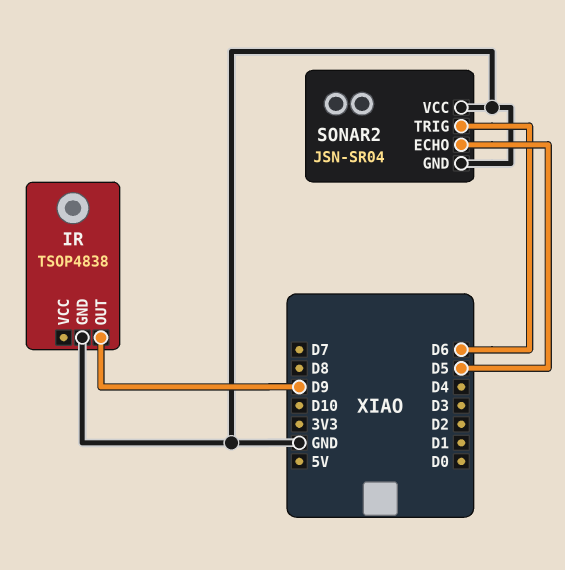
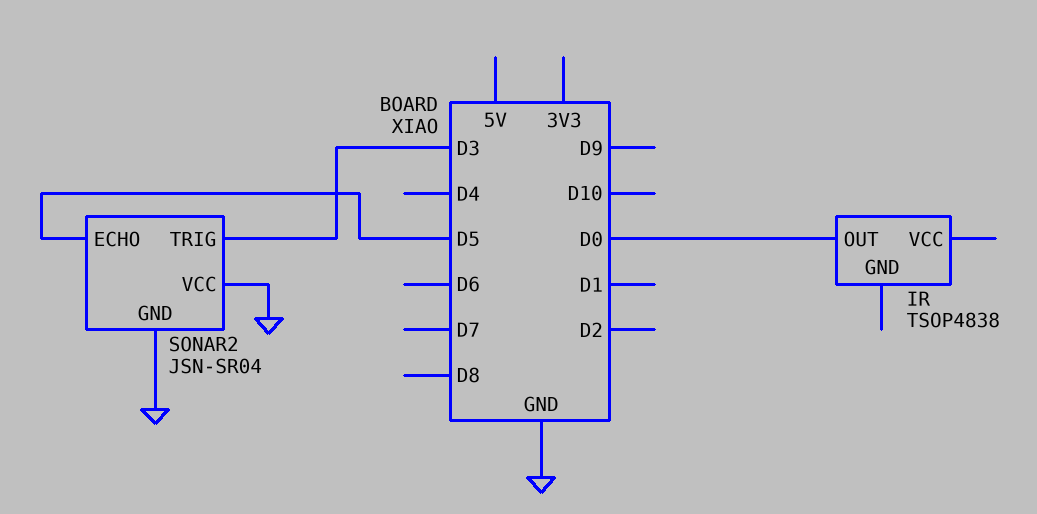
IR pin GND: GND -> none
IR pin OUT: D9 -> D0
SONAR2 pin TRIG: D6 -> D3

